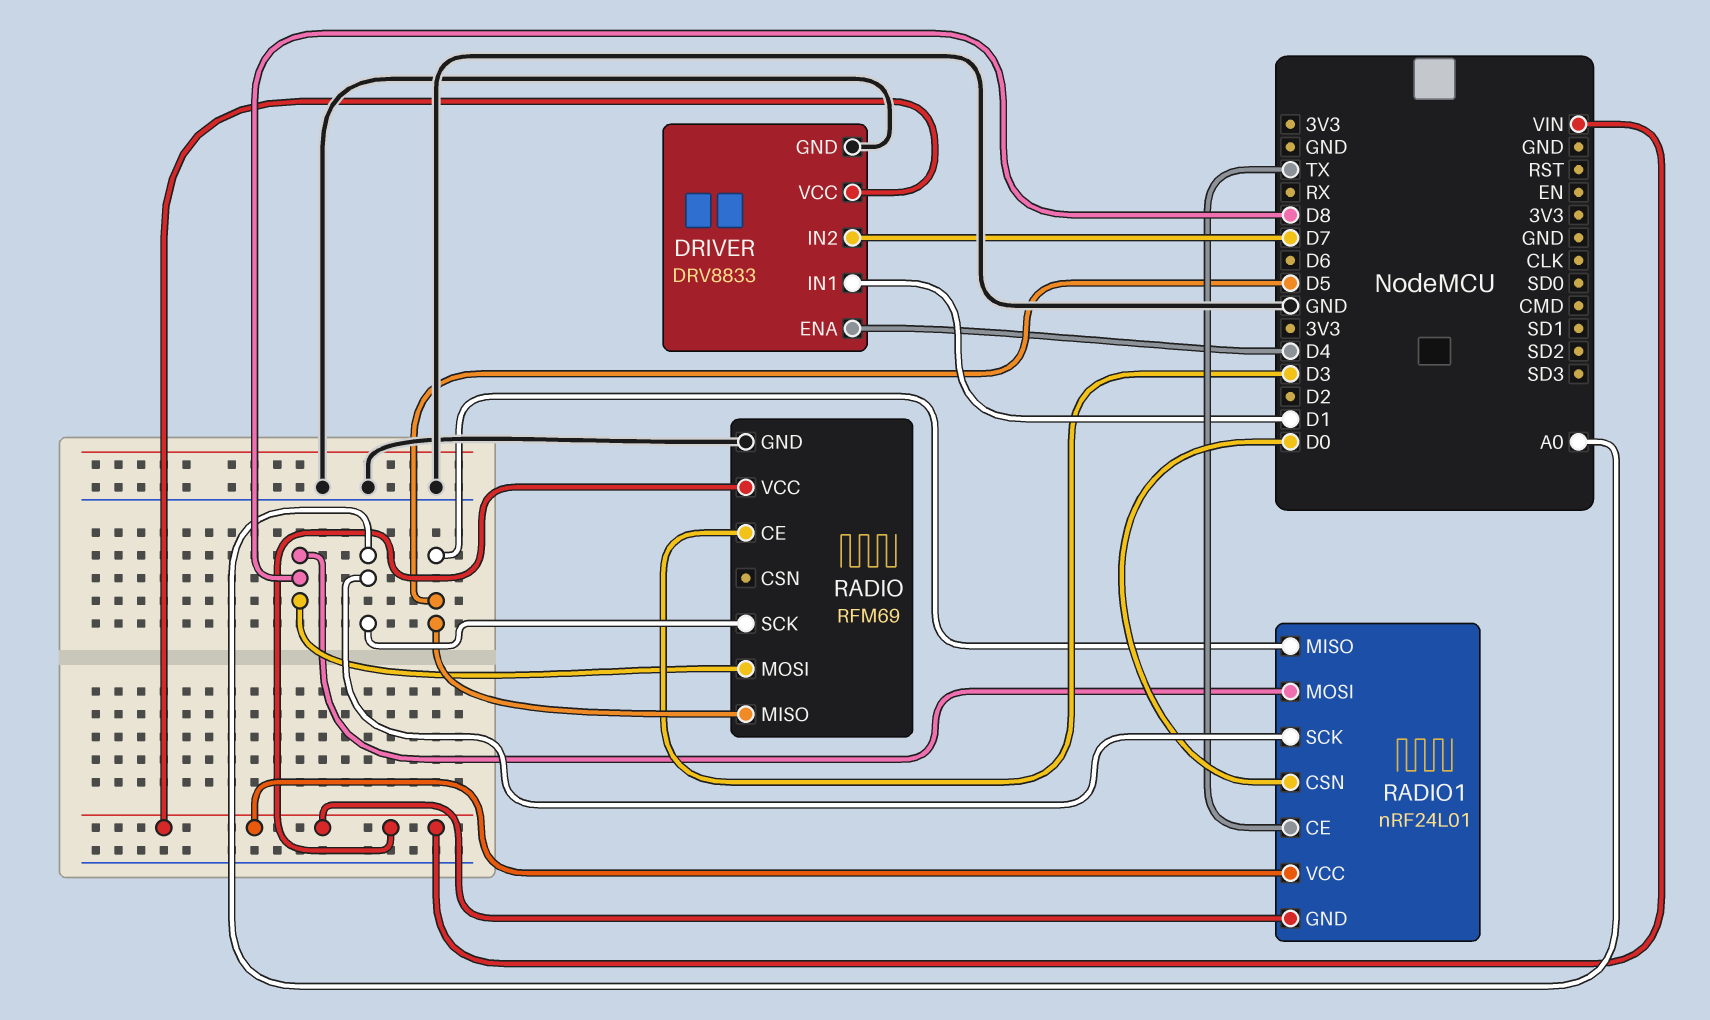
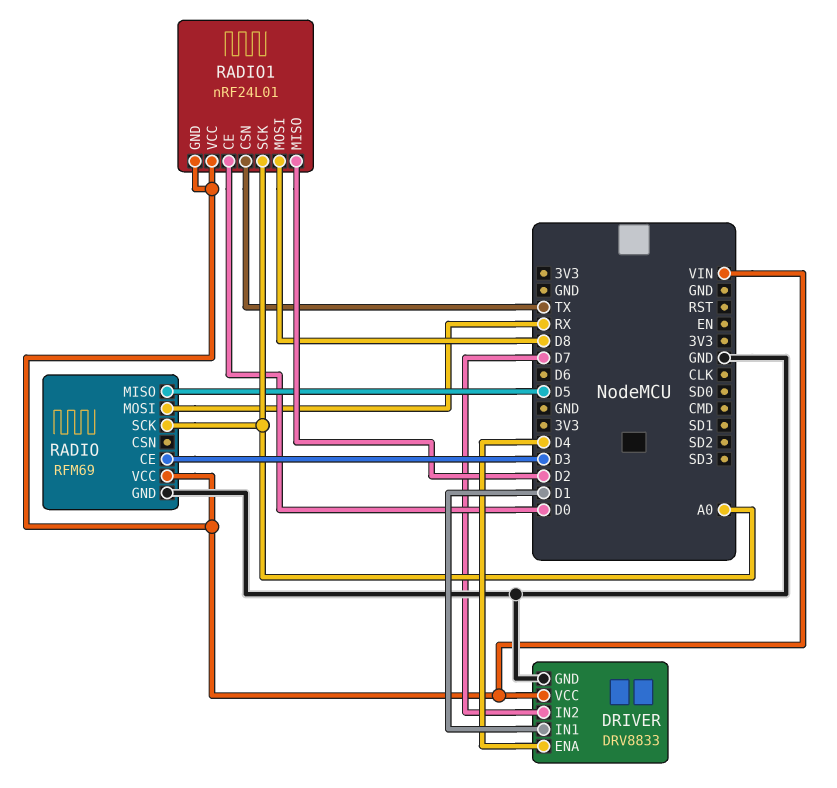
RADIO pin MOSI: D8 -> RX
RADIO1 pin CE: TX -> D0
RADIO1 pin CSN: D0 -> TX
RADIO1 pin MISO: D5 -> D2

